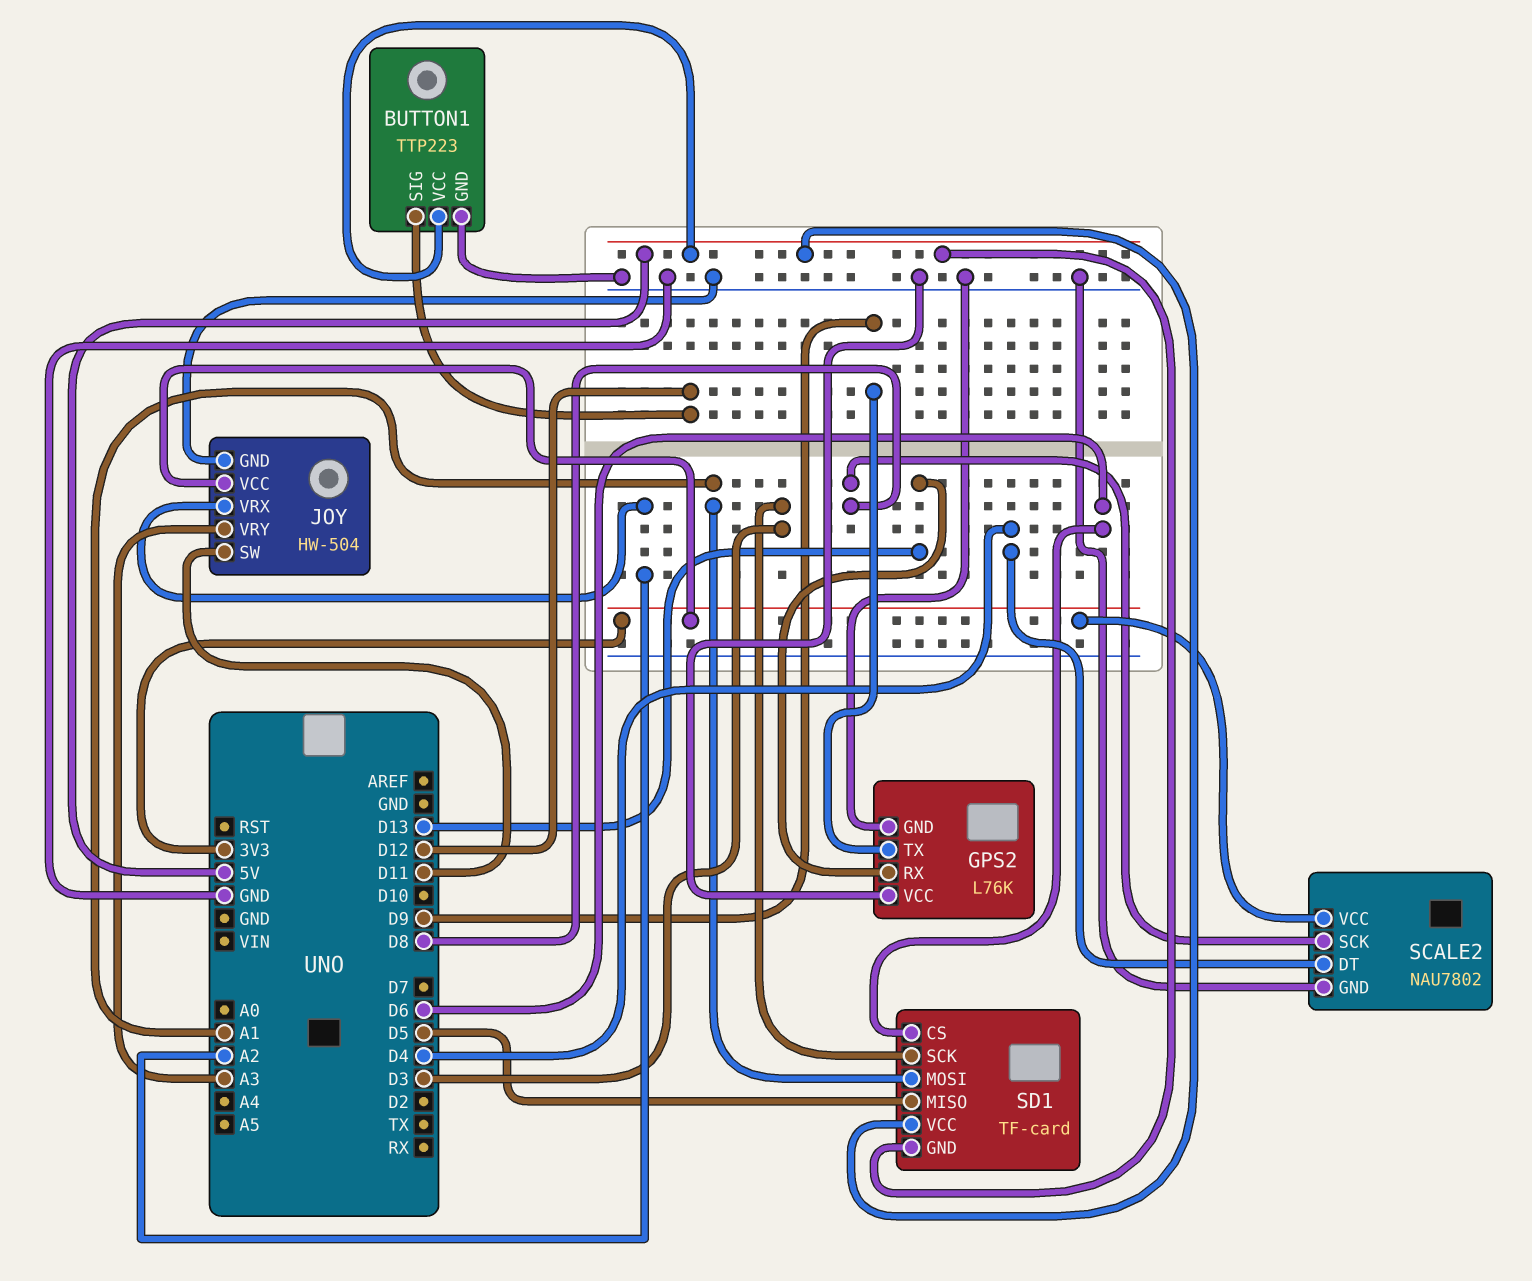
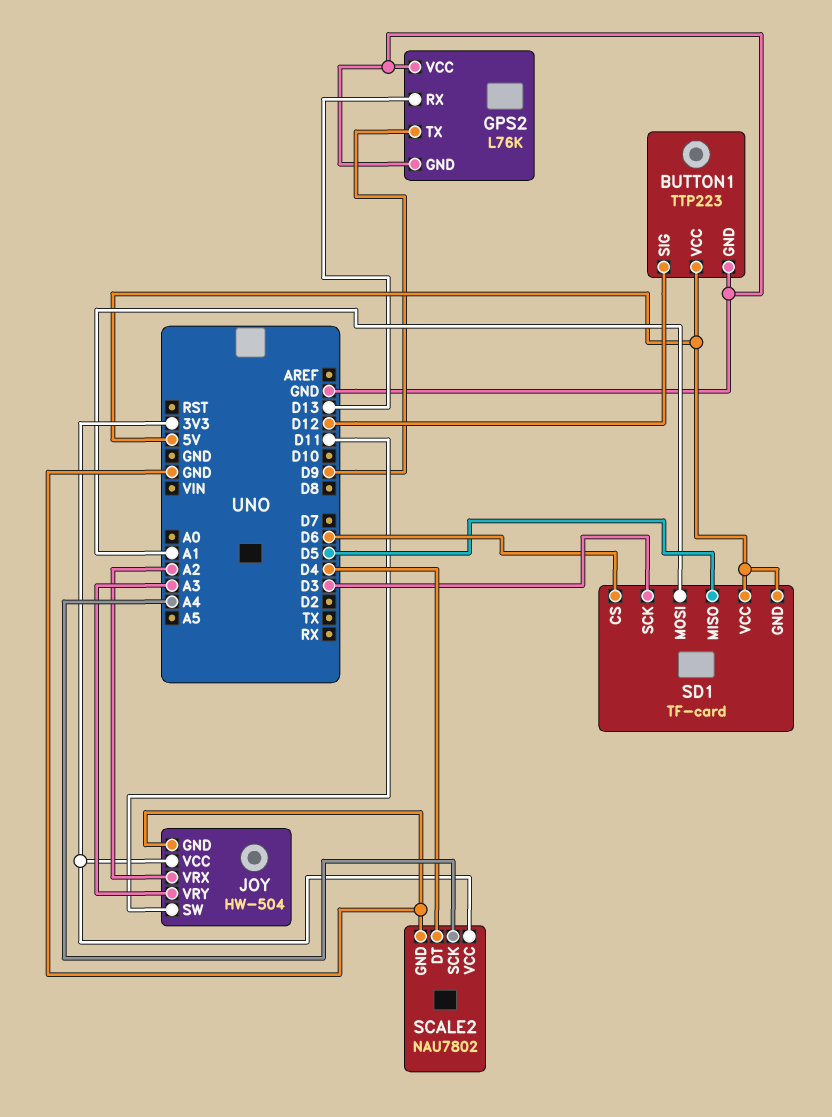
SCALE2 pin SCK: D8 -> A4

